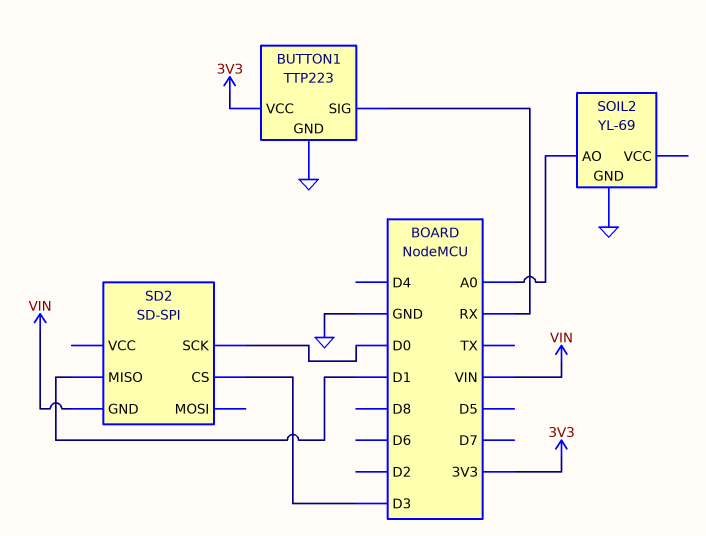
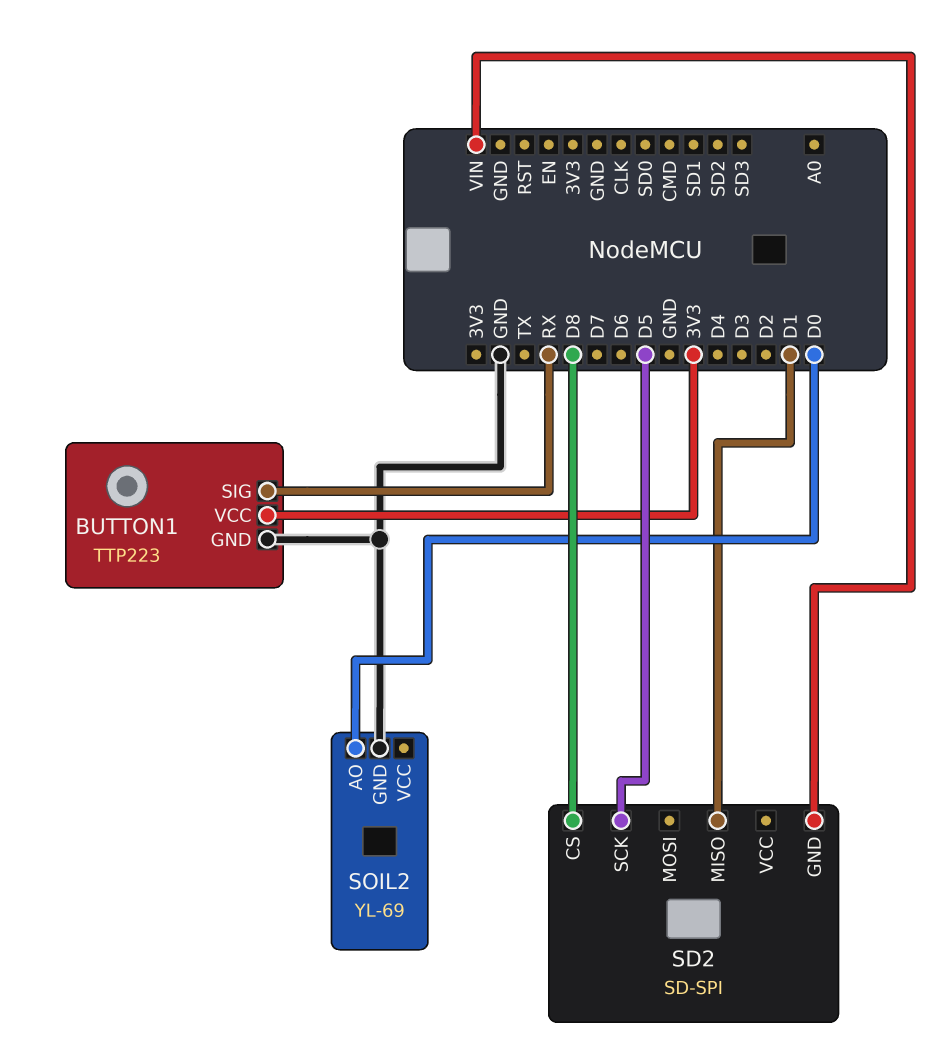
SD2 pin CS: D3 -> D8
SD2 pin SCK: D0 -> D5
SOIL2 pin AO: A0 -> D0

